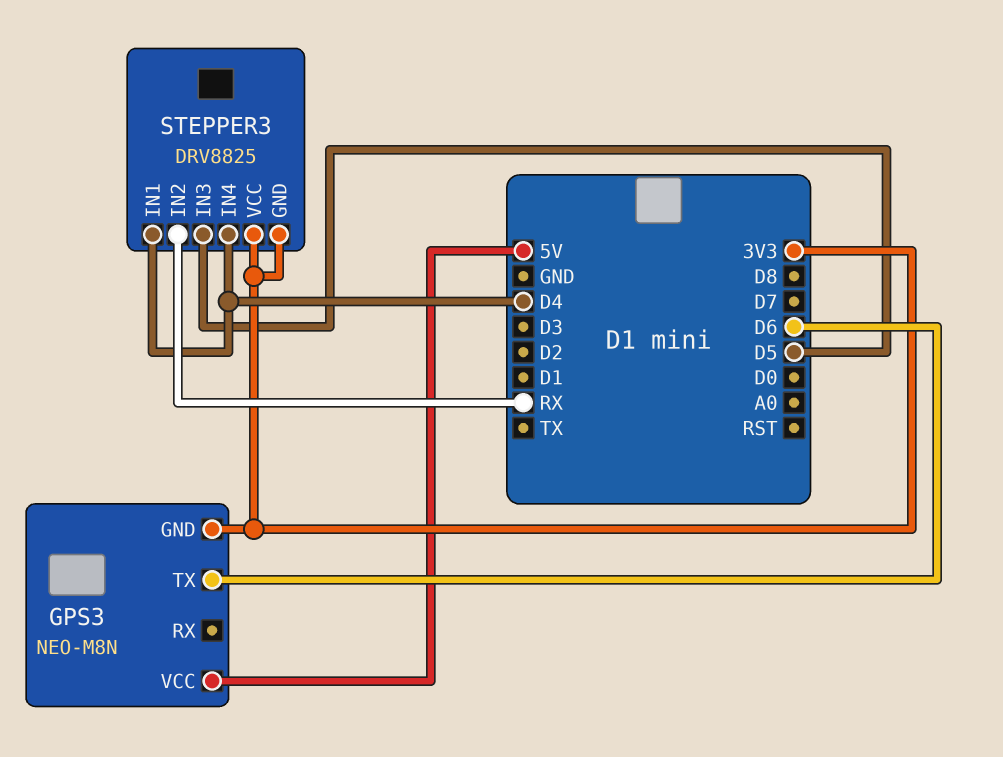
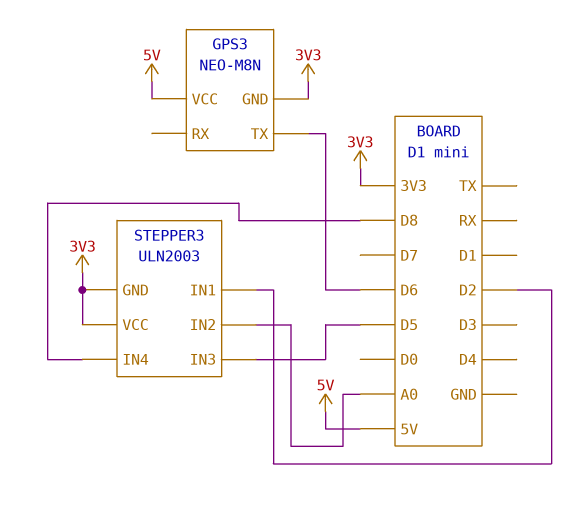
STEPPER3: DRV8825 -> ULN2003
STEPPER3 pin IN1: D4 -> D2
STEPPER3 pin IN2: RX -> A0
STEPPER3 pin IN4: D4 -> D8

